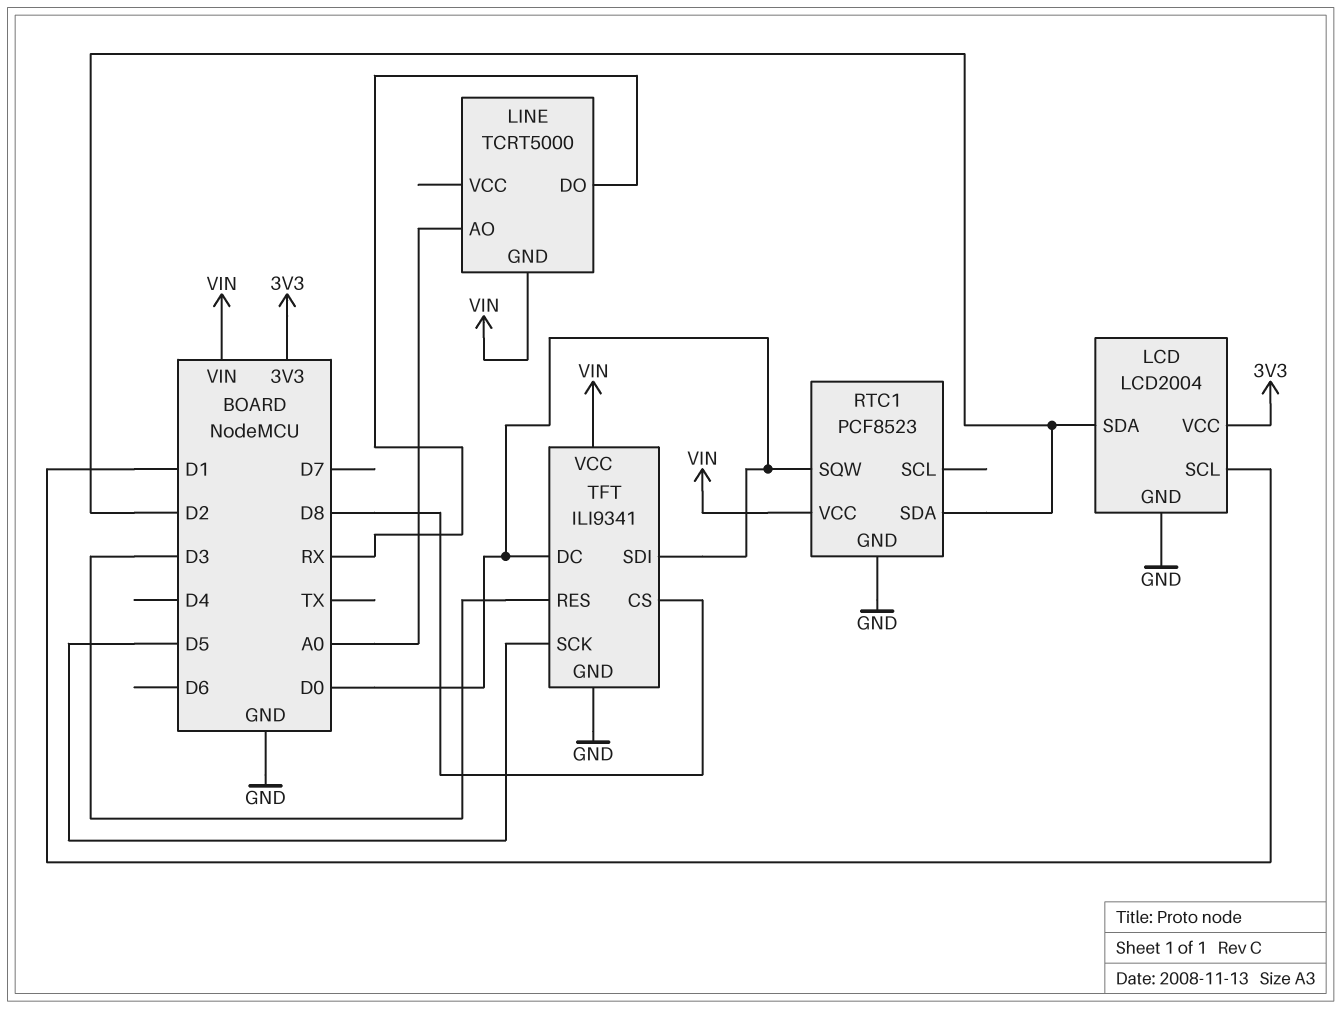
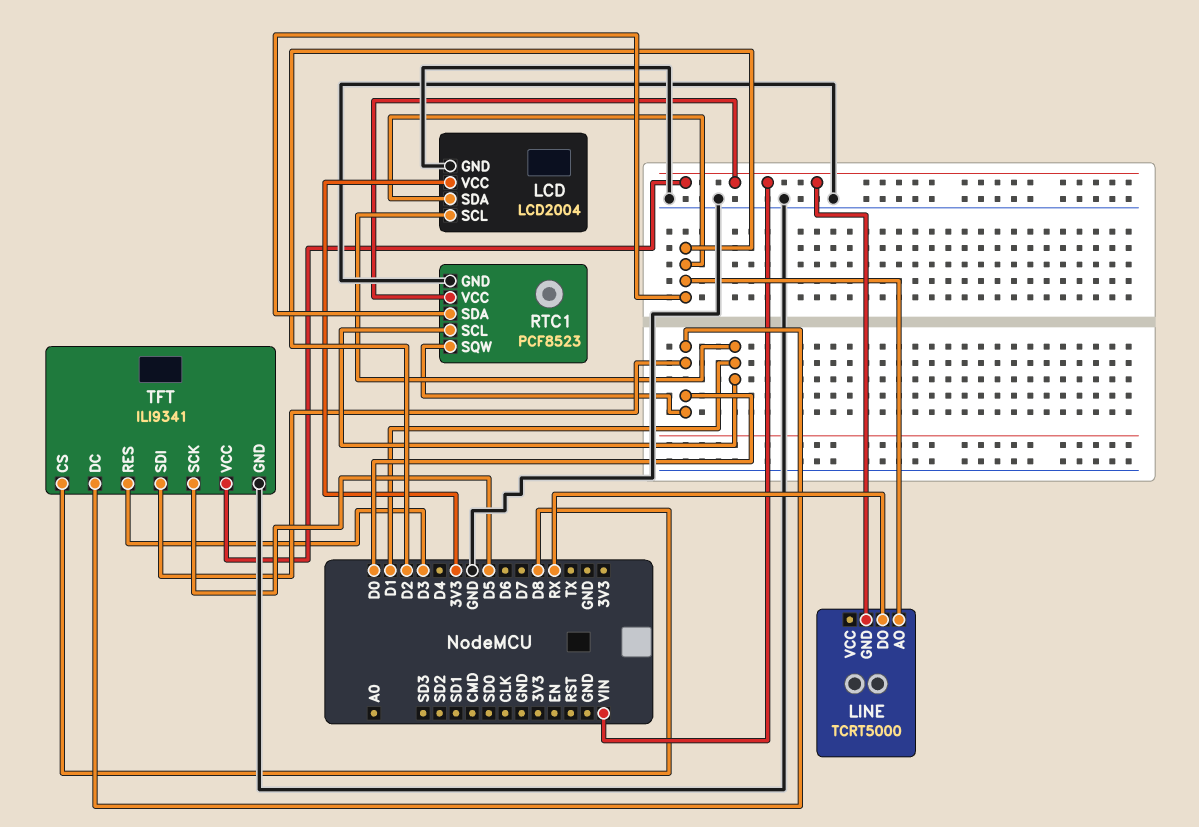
LINE pin AO: A0 -> D2
RTC1 pin SCL: none -> D1

